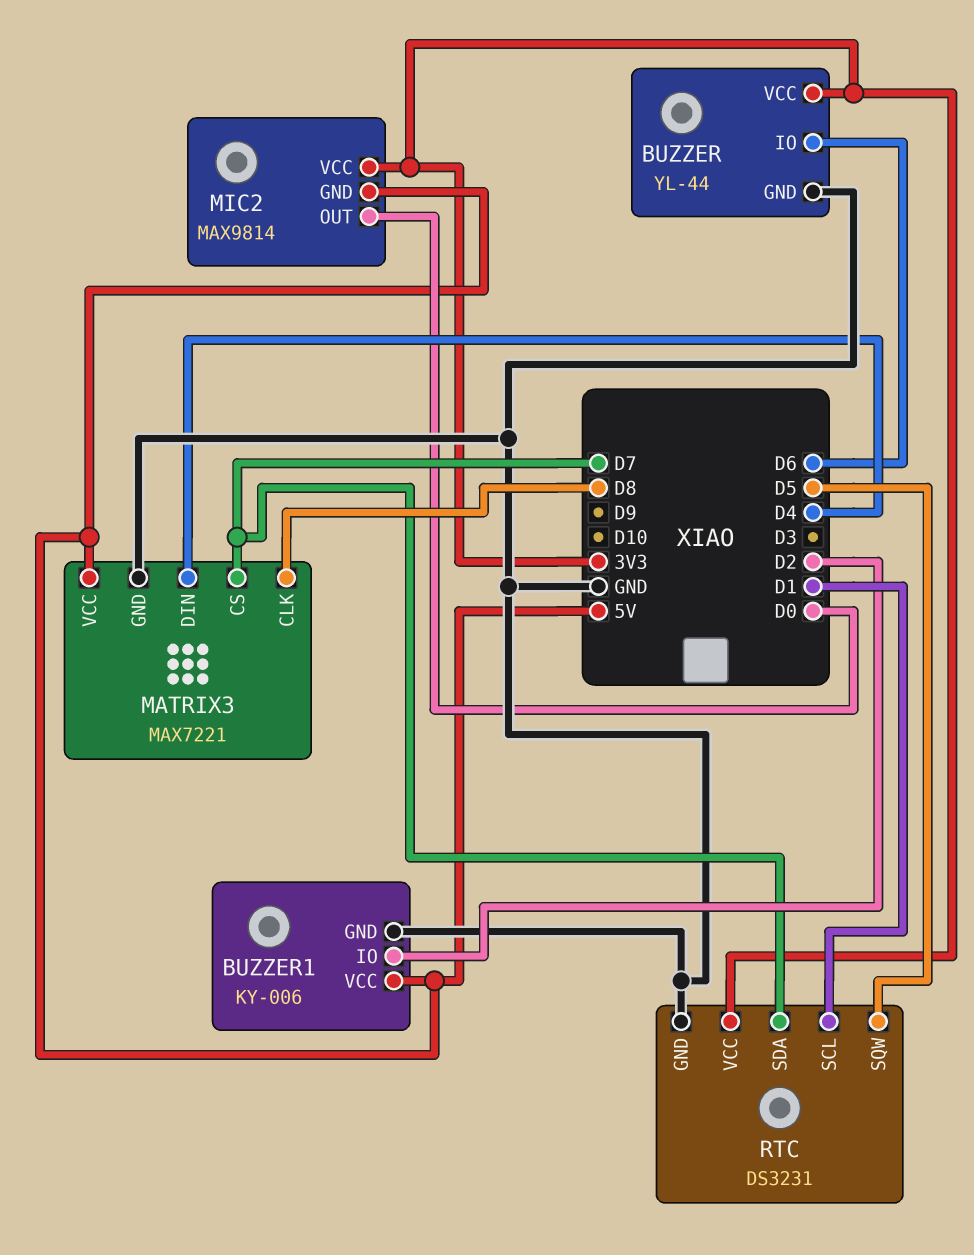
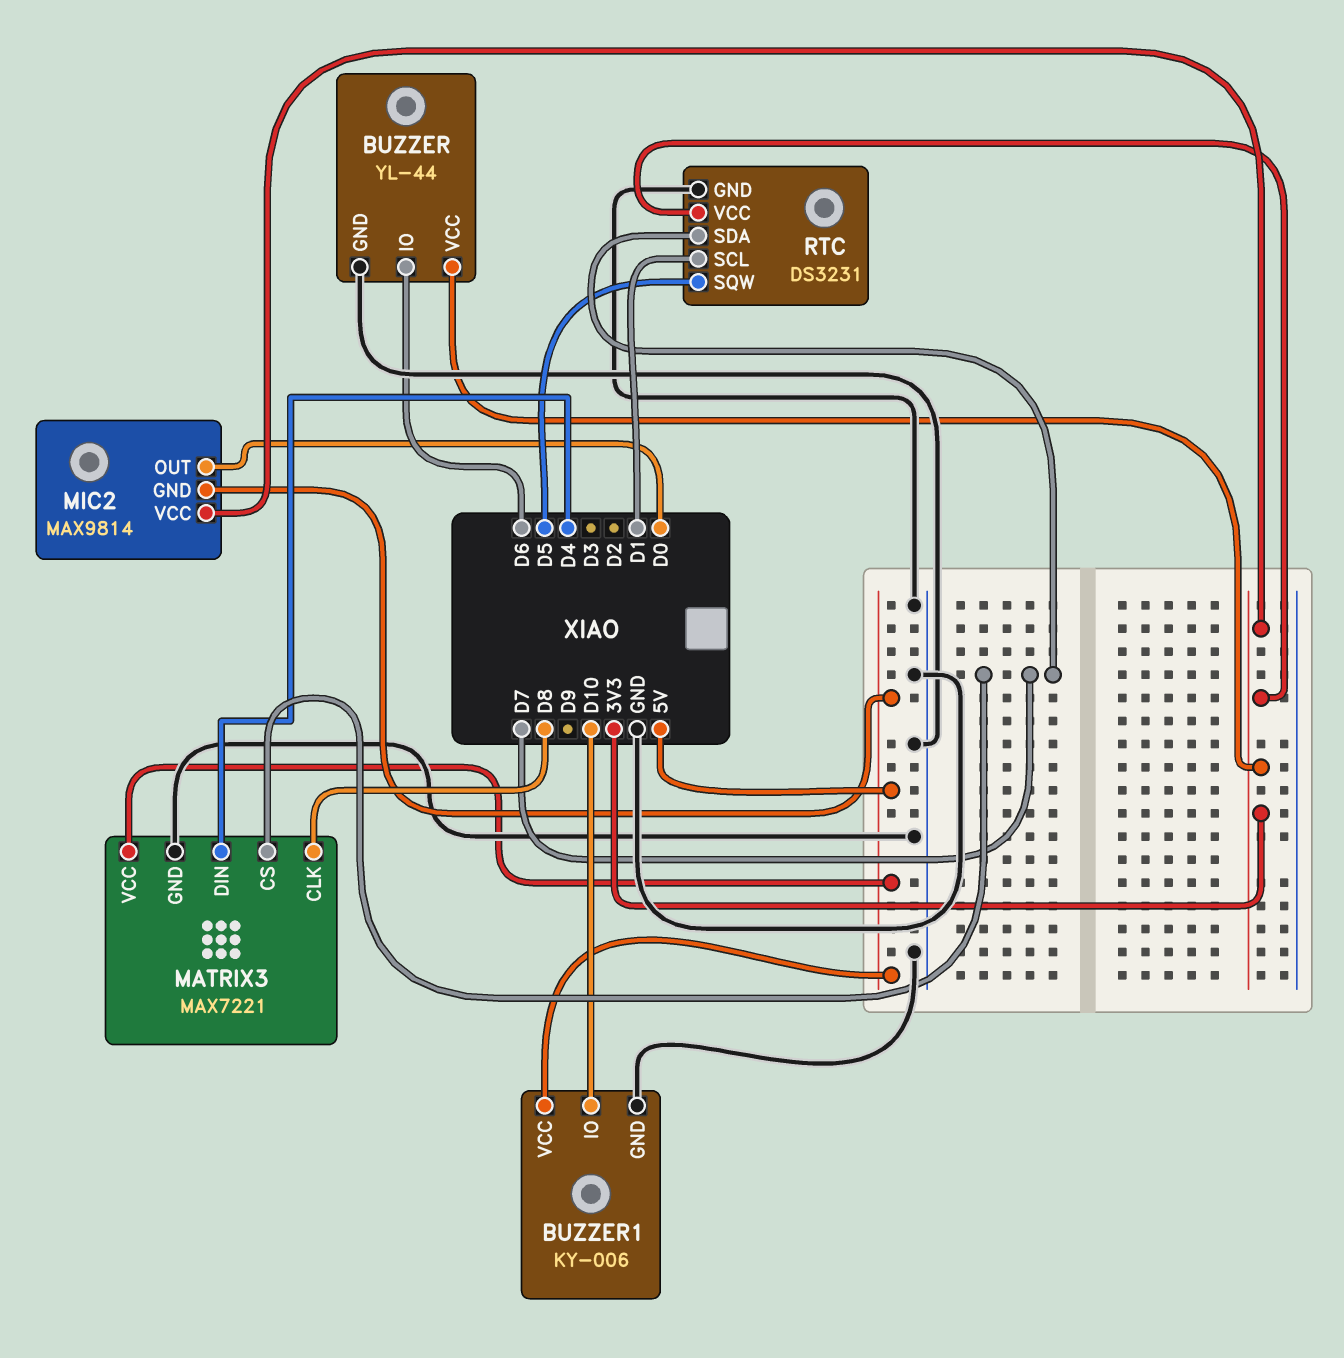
BUZZER1 pin IO: D2 -> D10

